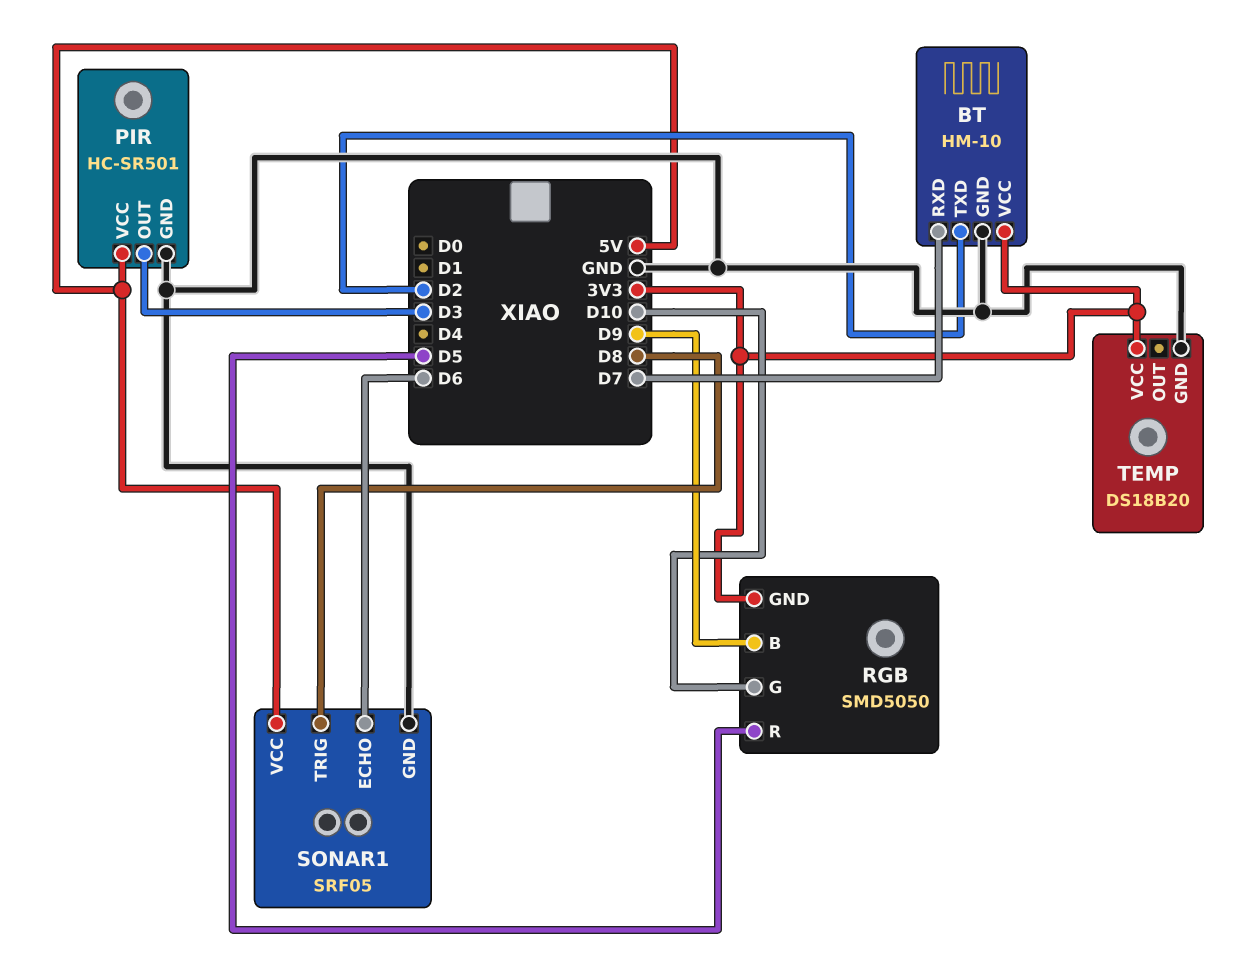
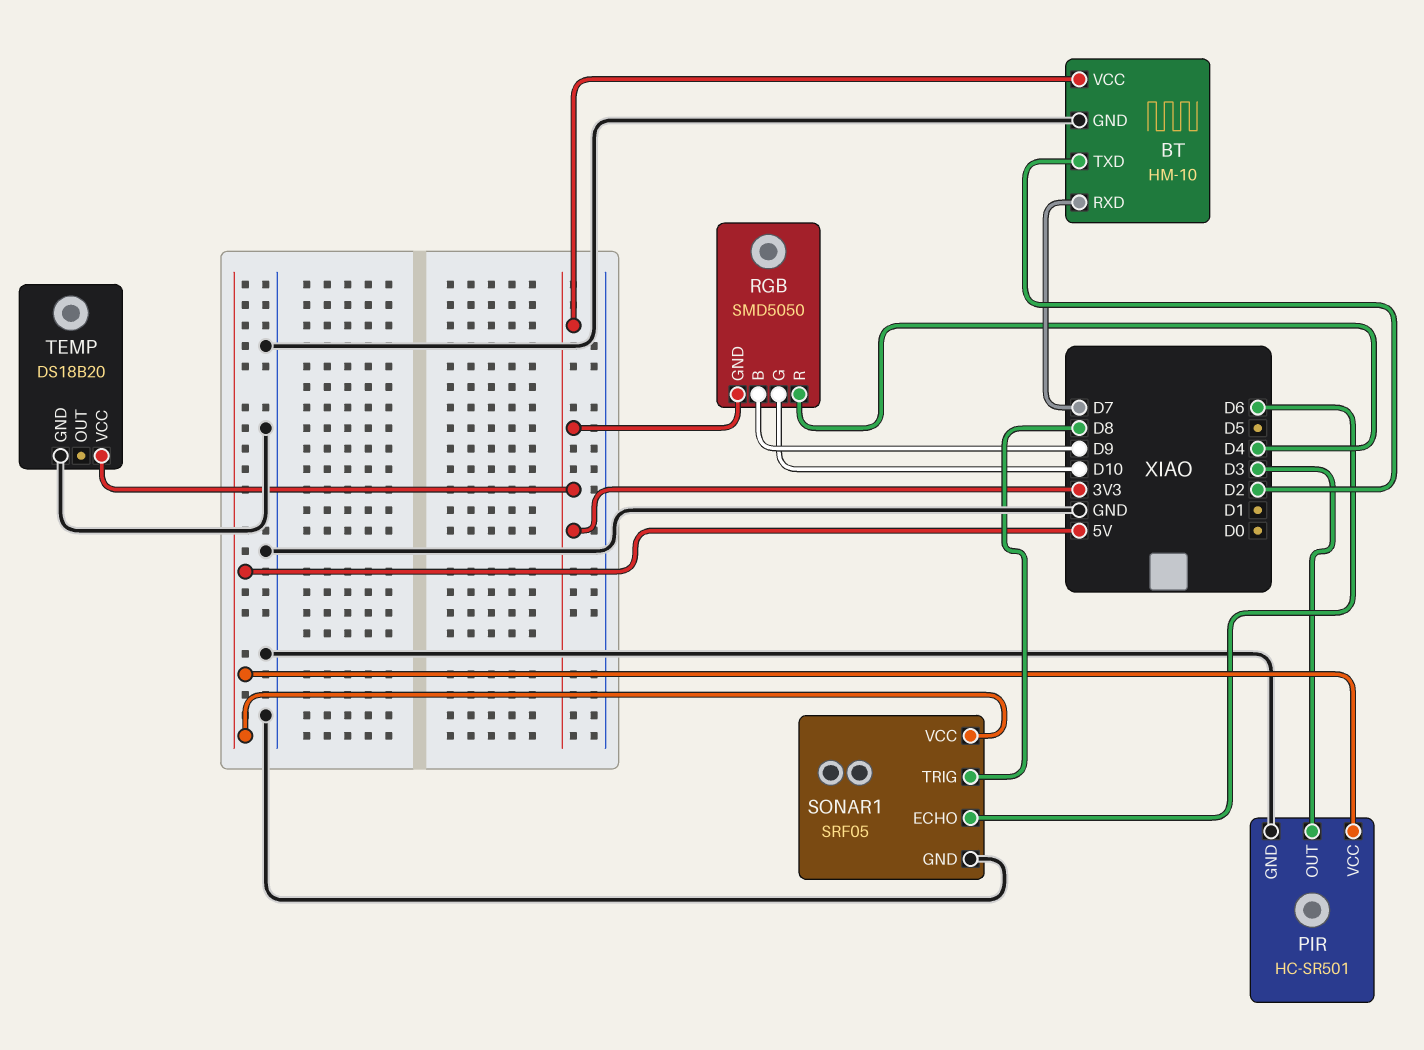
RGB pin R: D5 -> D4

